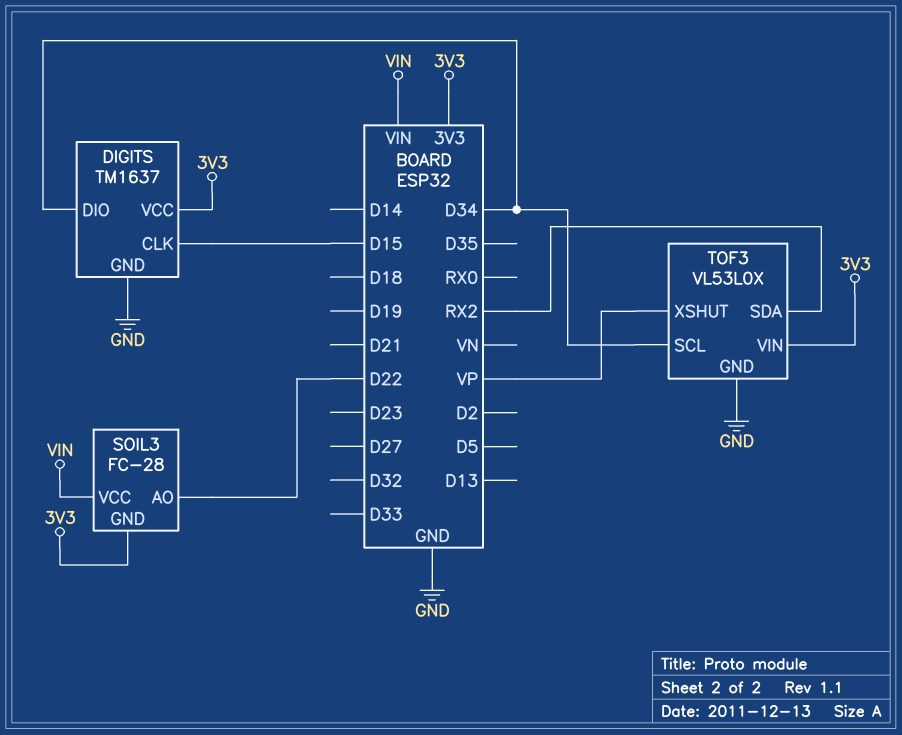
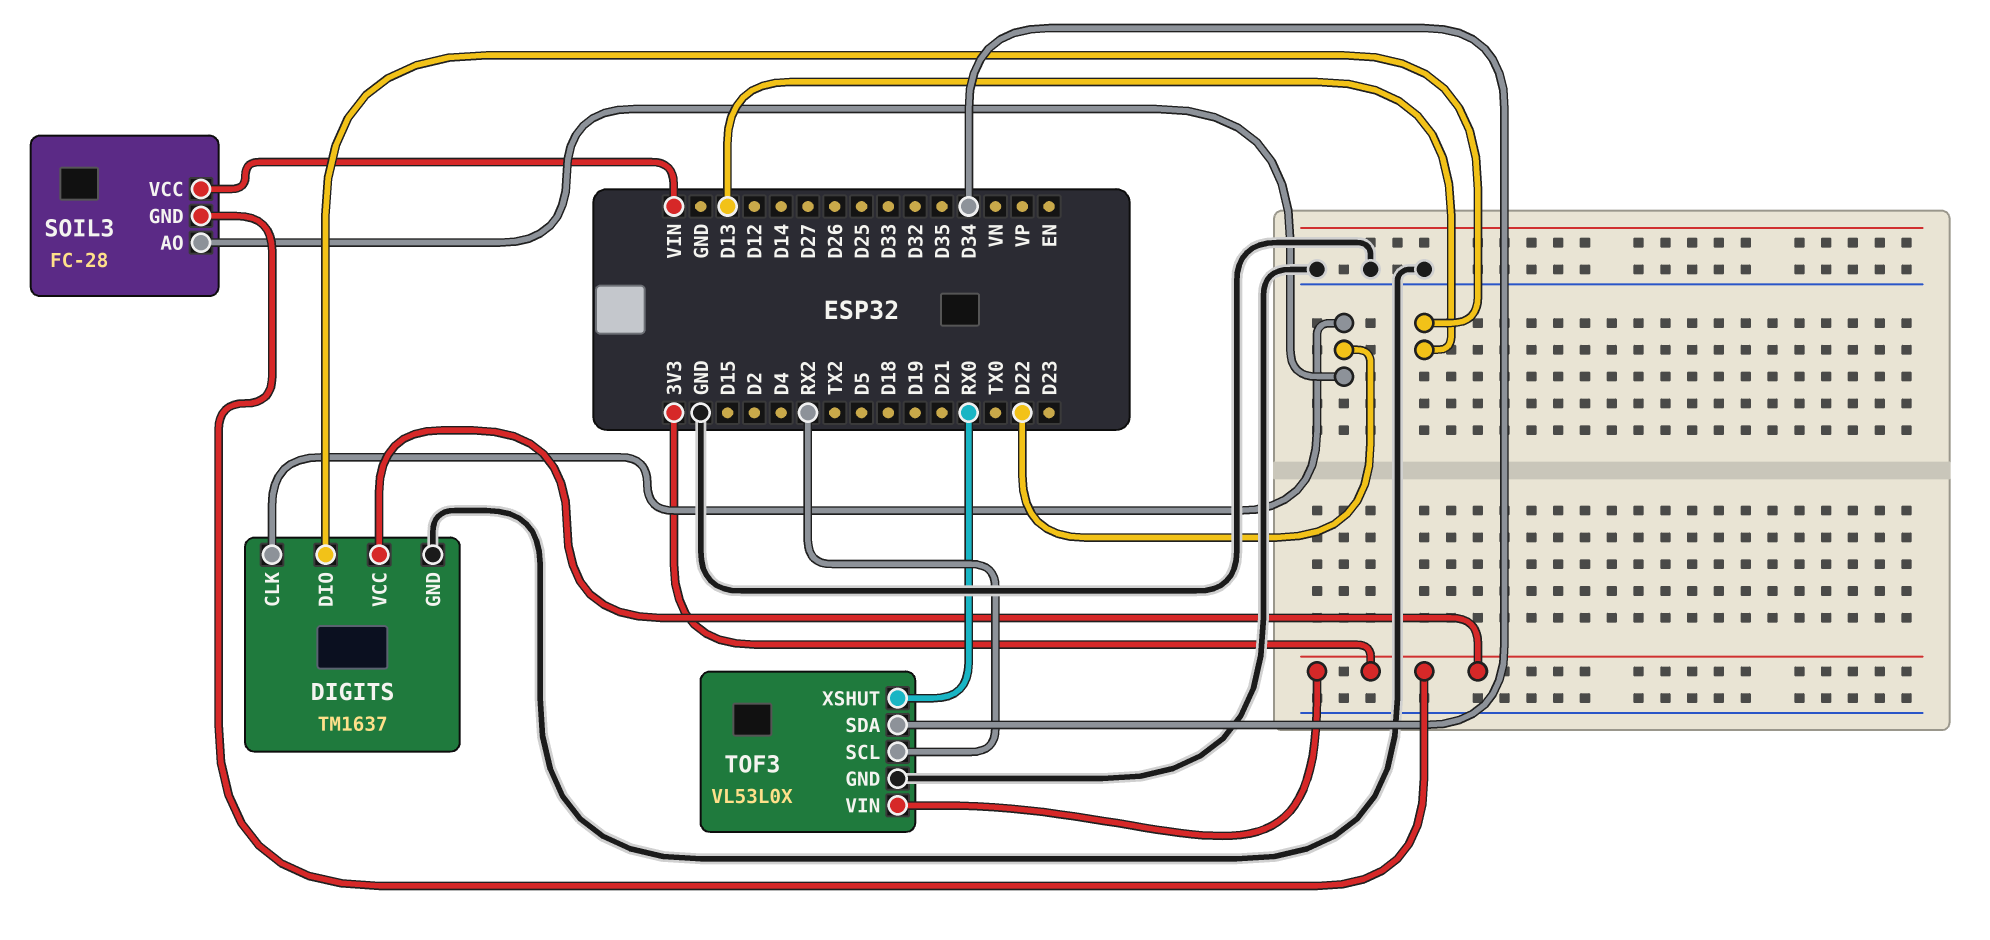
DIGITS pin CLK: D15 -> D22
DIGITS pin DIO: D34 -> D13
TOF3 pin SCL: D34 -> RX2
TOF3 pin SDA: RX2 -> D34
TOF3 pin XSHUT: VP -> RX0

